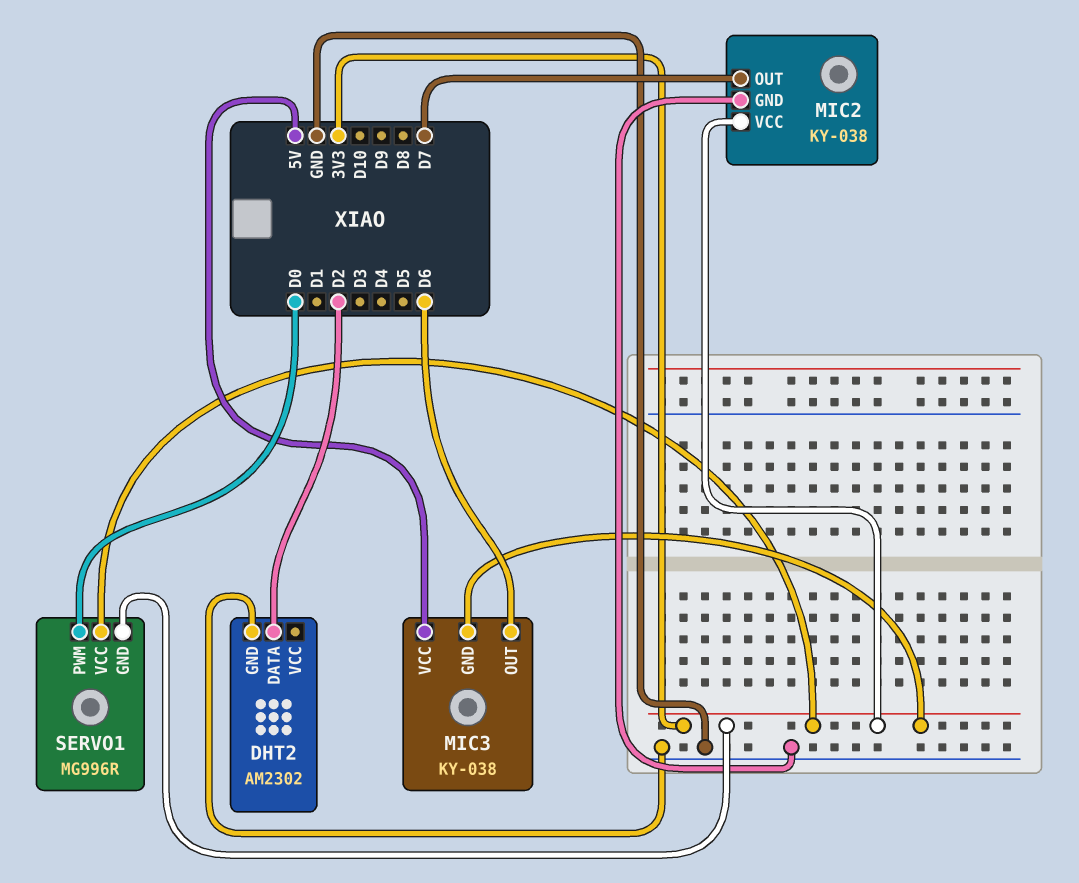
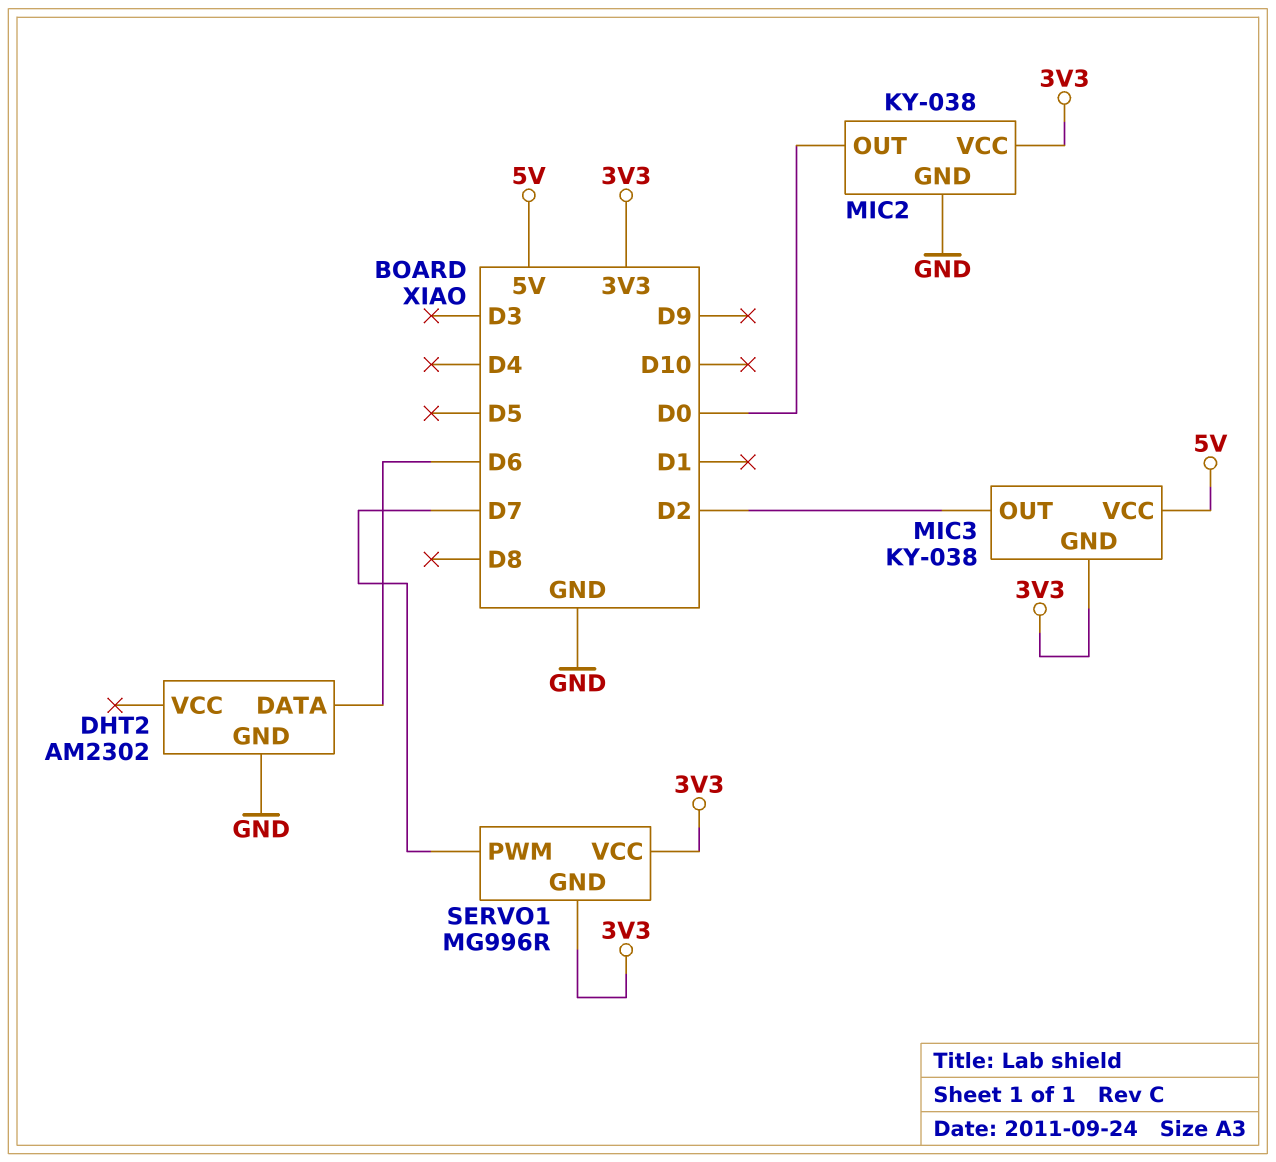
DHT2 pin DATA: D2 -> D6
MIC2 pin OUT: D7 -> D0
MIC3 pin OUT: D6 -> D2
SERVO1 pin PWM: D0 -> D7

